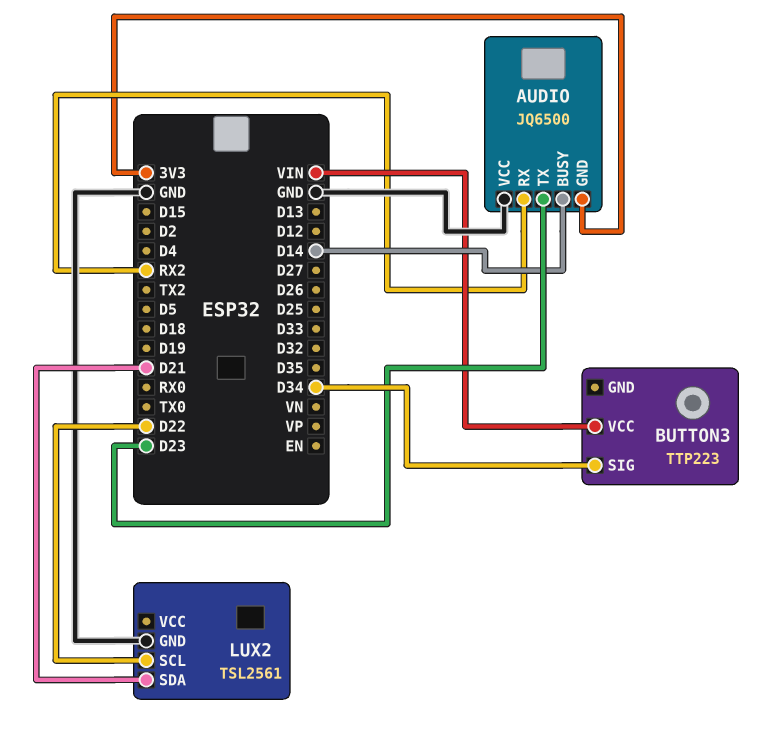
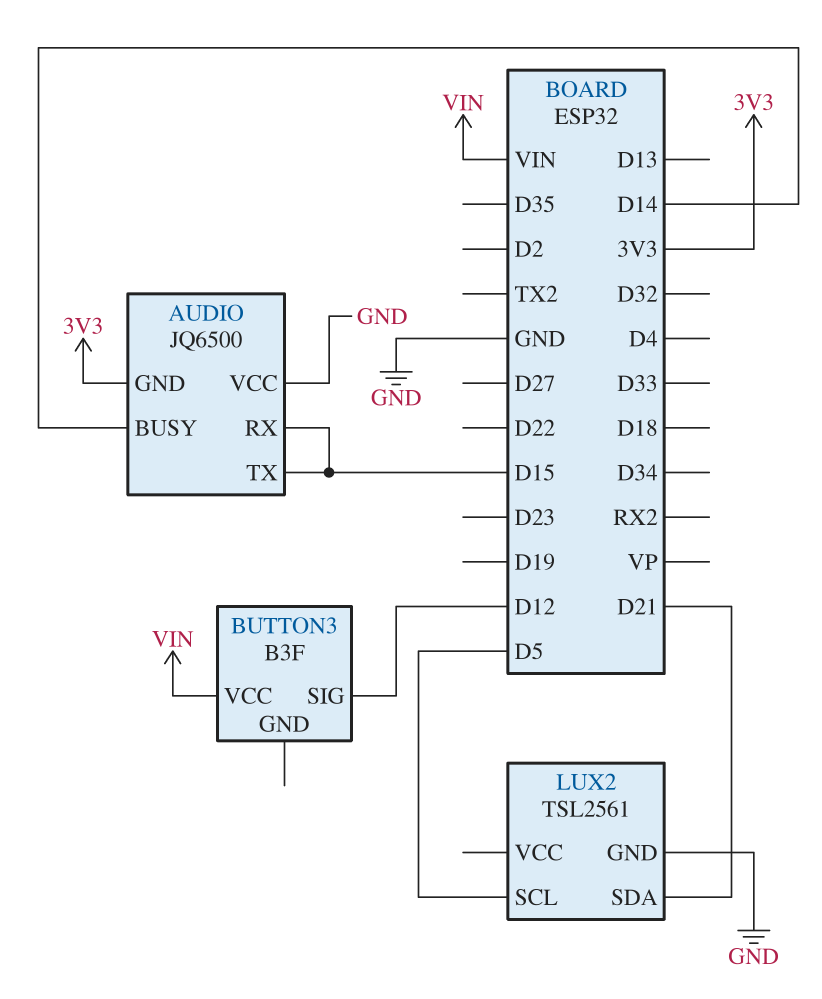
AUDIO pin RX: RX2 -> D15
AUDIO pin TX: D23 -> D15
BUTTON3: TTP223 -> B3F
BUTTON3 pin SIG: D34 -> D12
LUX2 pin SCL: D22 -> D5

